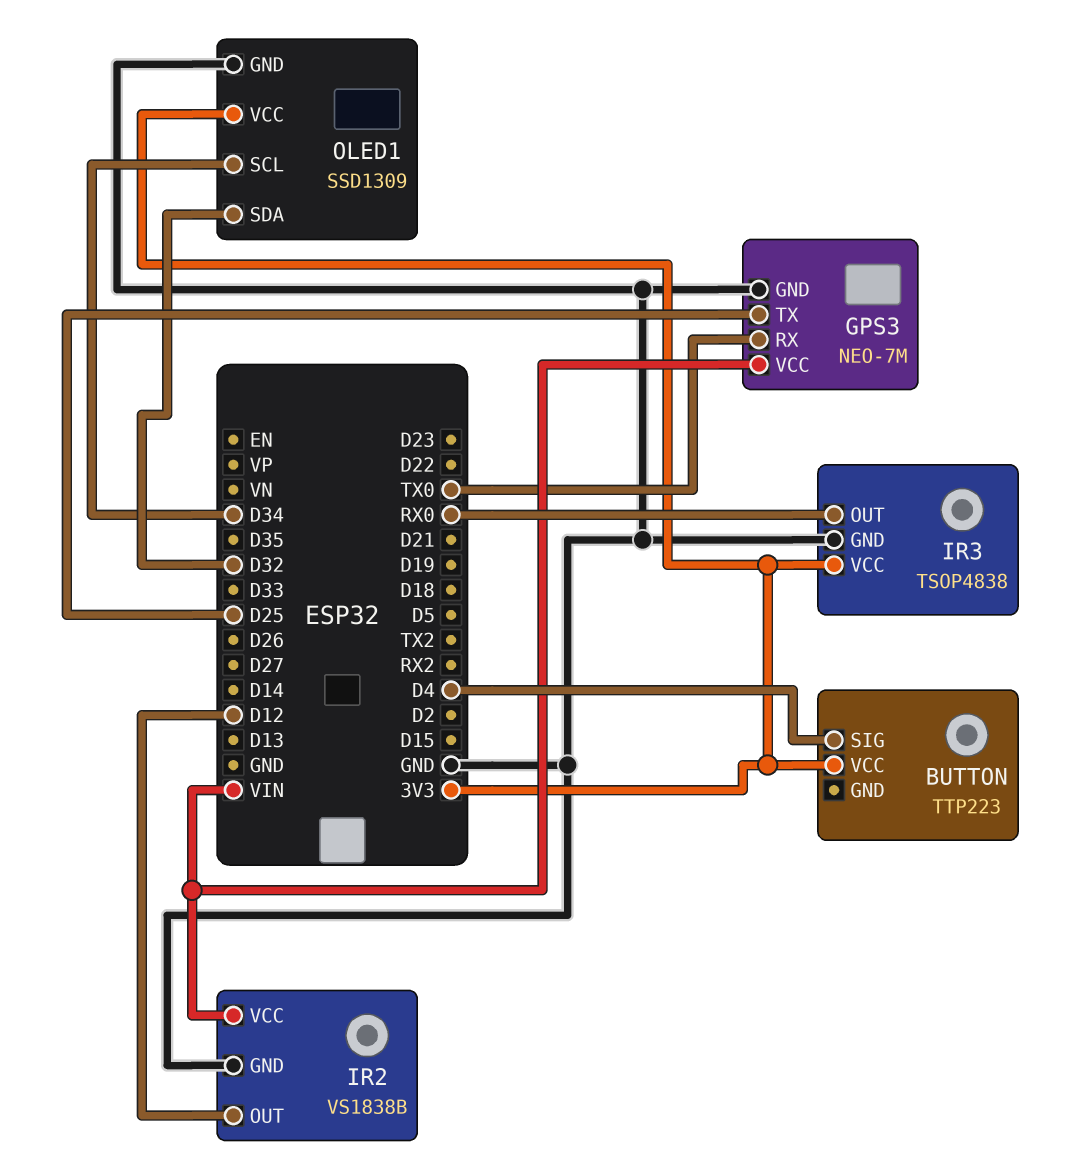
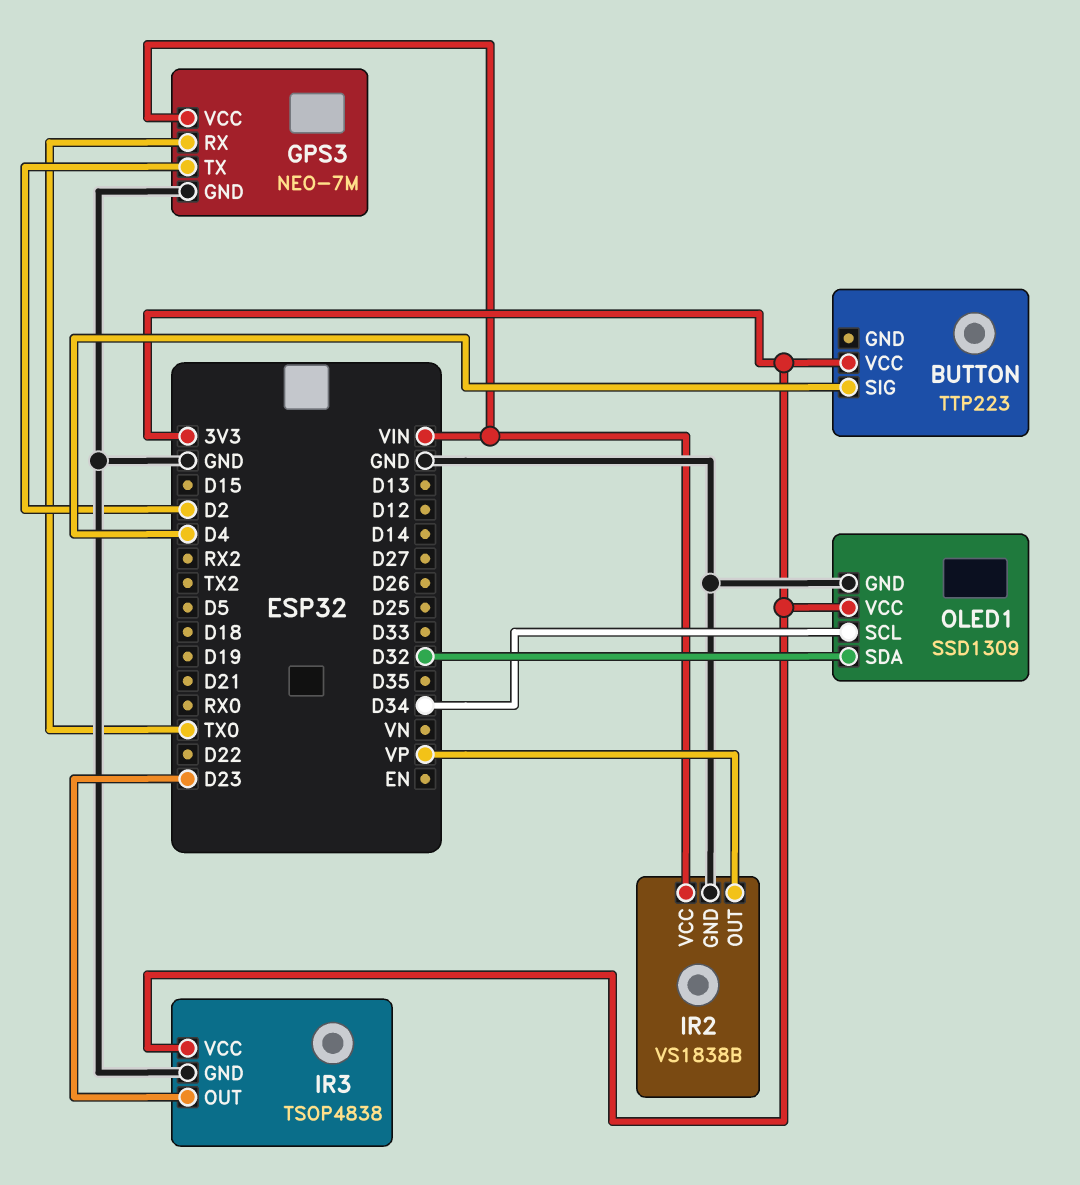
GPS3 pin TX: D25 -> D2
IR2 pin OUT: D12 -> VP
IR3 pin OUT: RX0 -> D23

